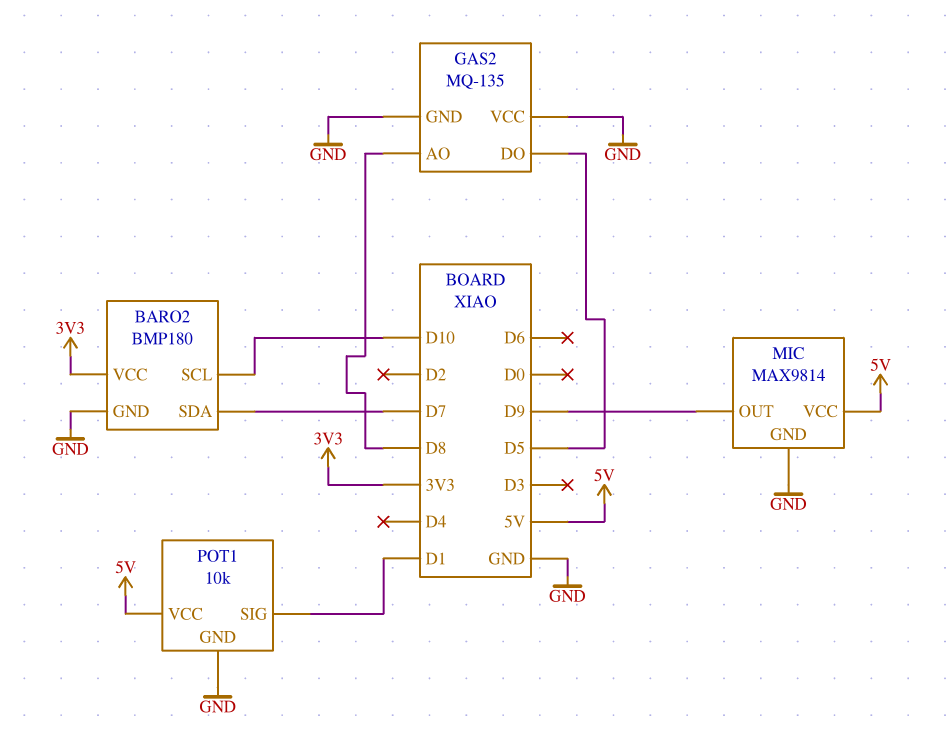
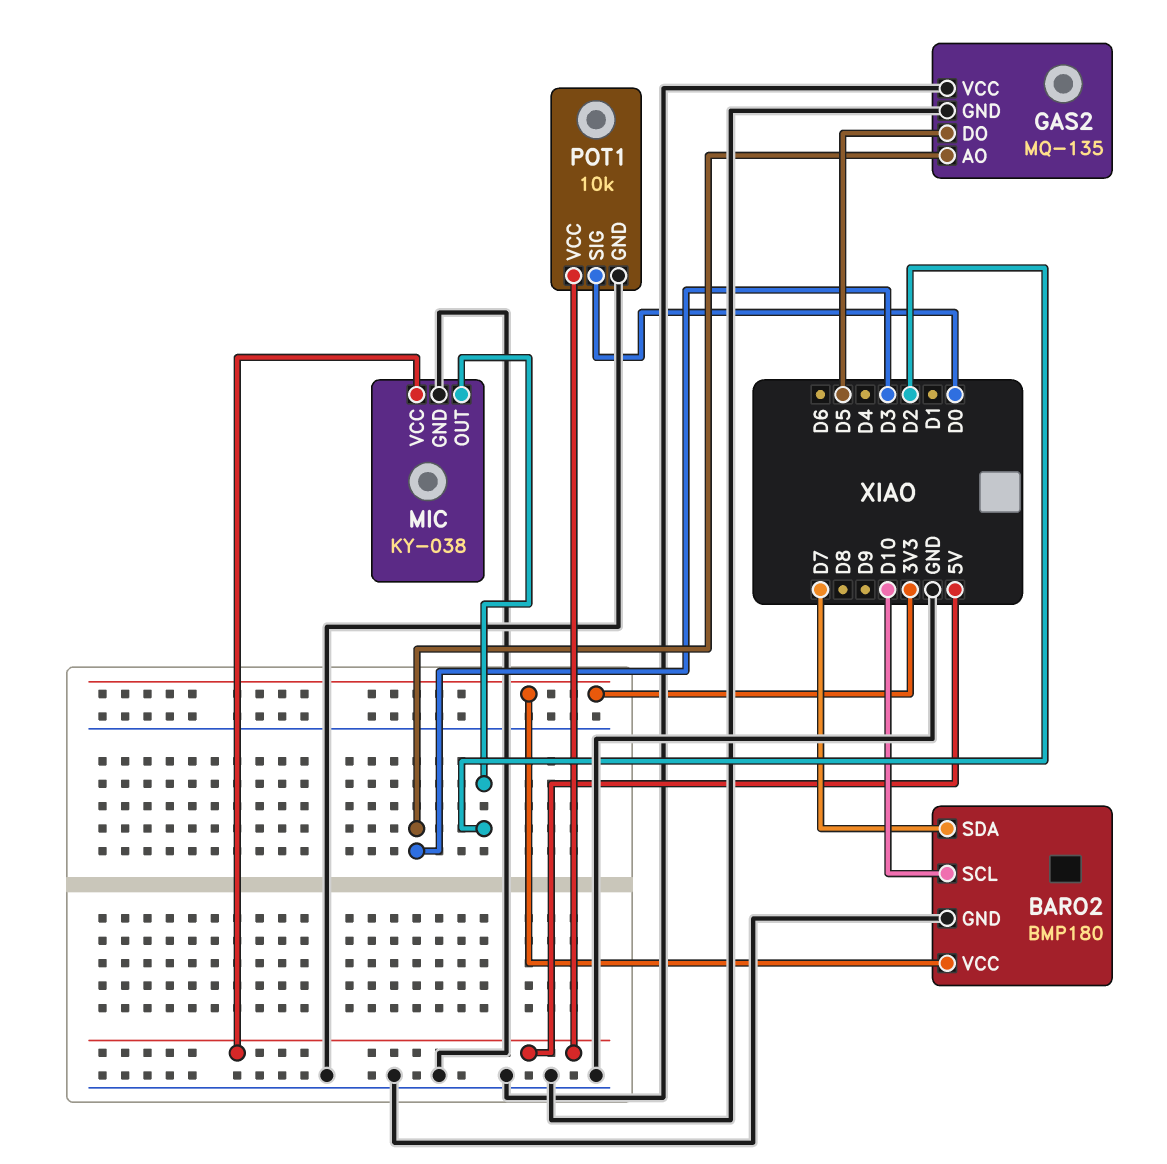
GAS2 pin AO: D8 -> D3
MIC: MAX9814 -> KY-038
MIC pin OUT: D9 -> D2
POT1 pin SIG: D1 -> D0

